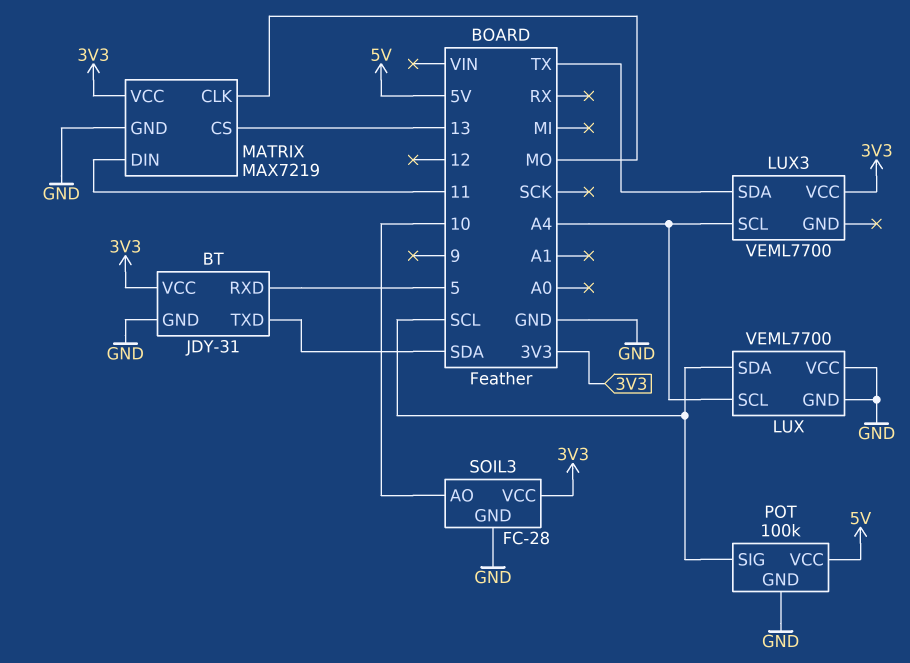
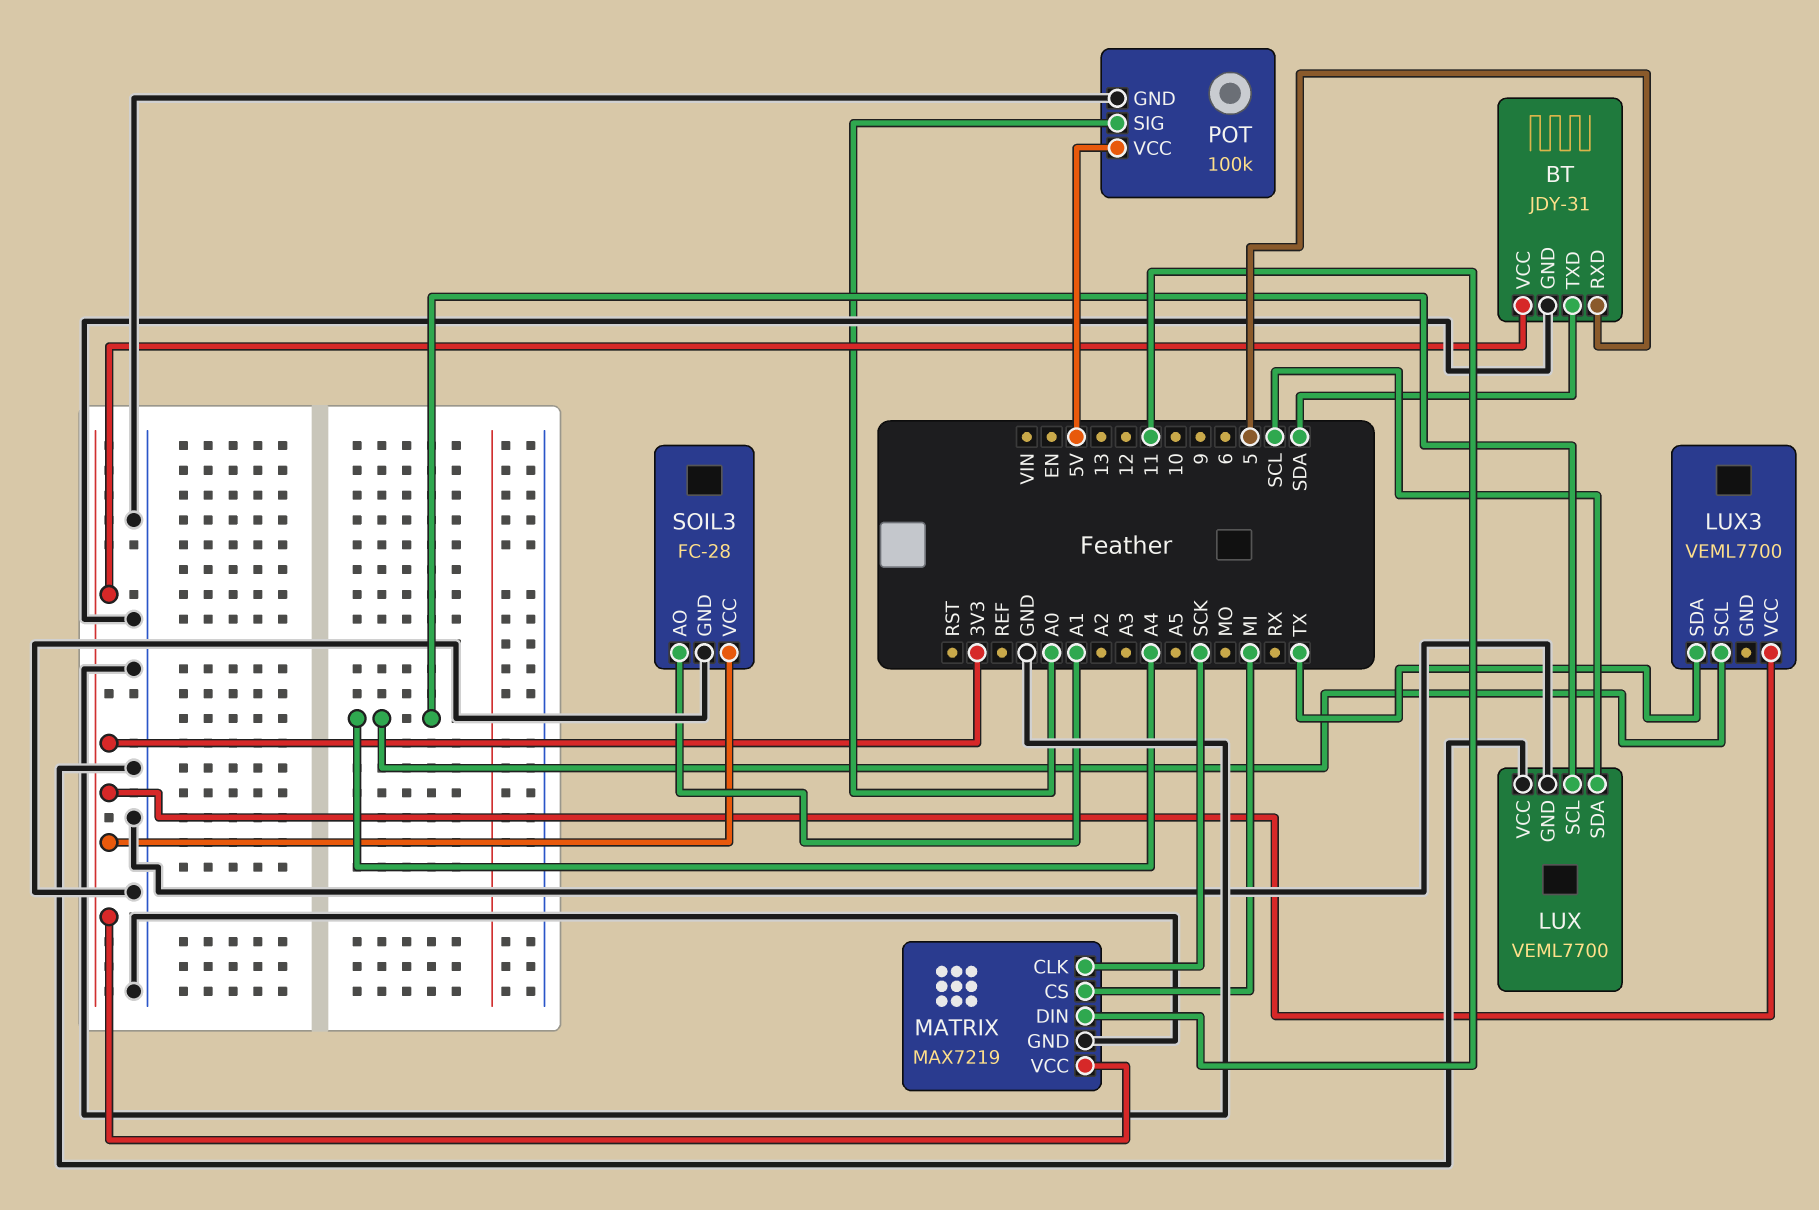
MATRIX pin CLK: MO -> SCK
MATRIX pin CS: 13 -> MI
POT pin SIG: SCL -> A0
SOIL3 pin AO: 10 -> A1

